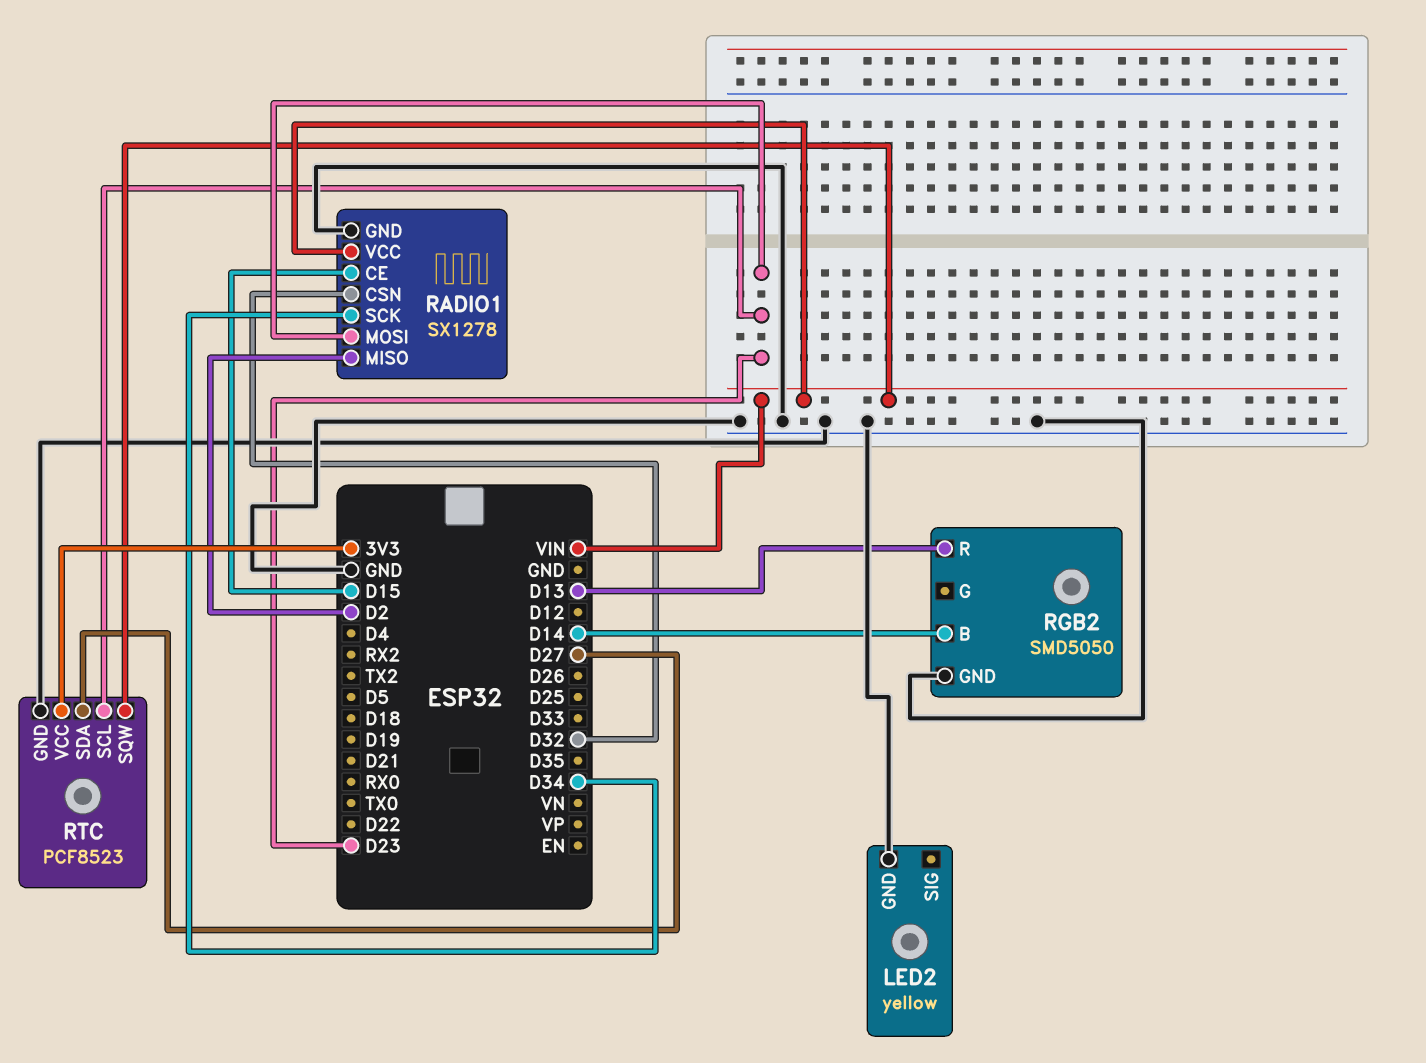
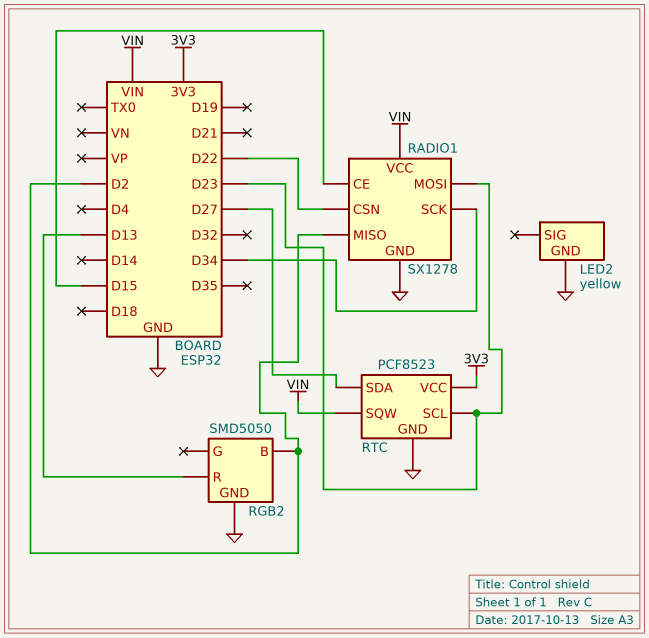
RADIO1 pin CSN: D32 -> D22
RGB2 pin B: D14 -> D2

